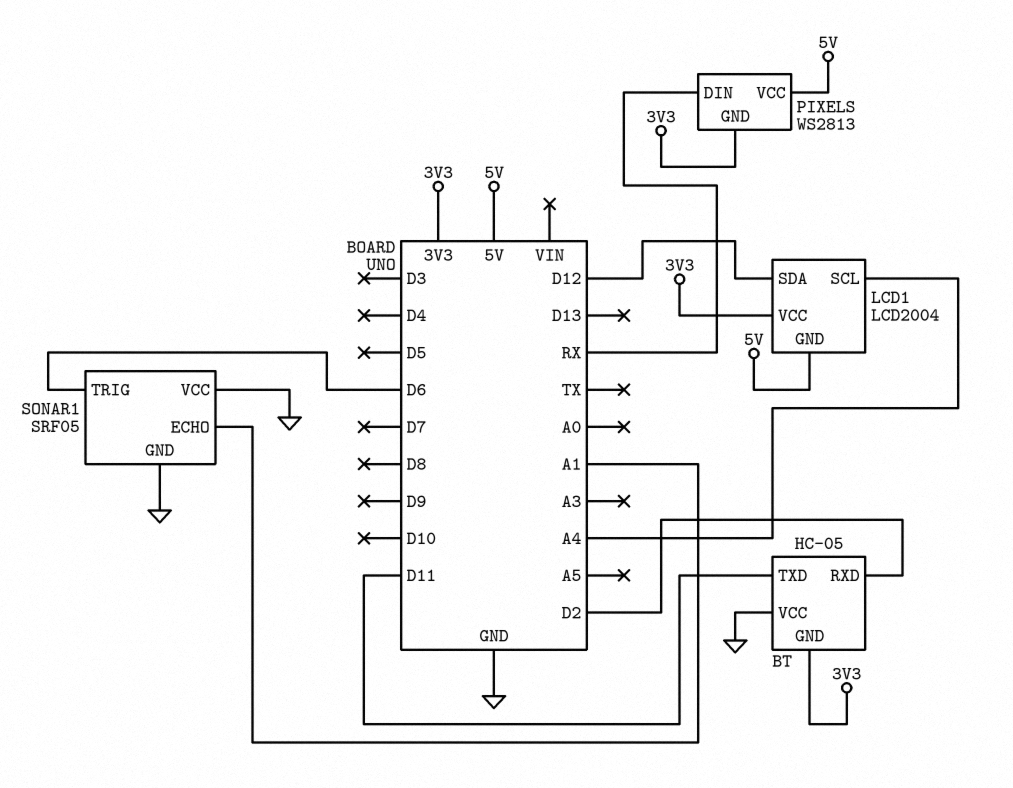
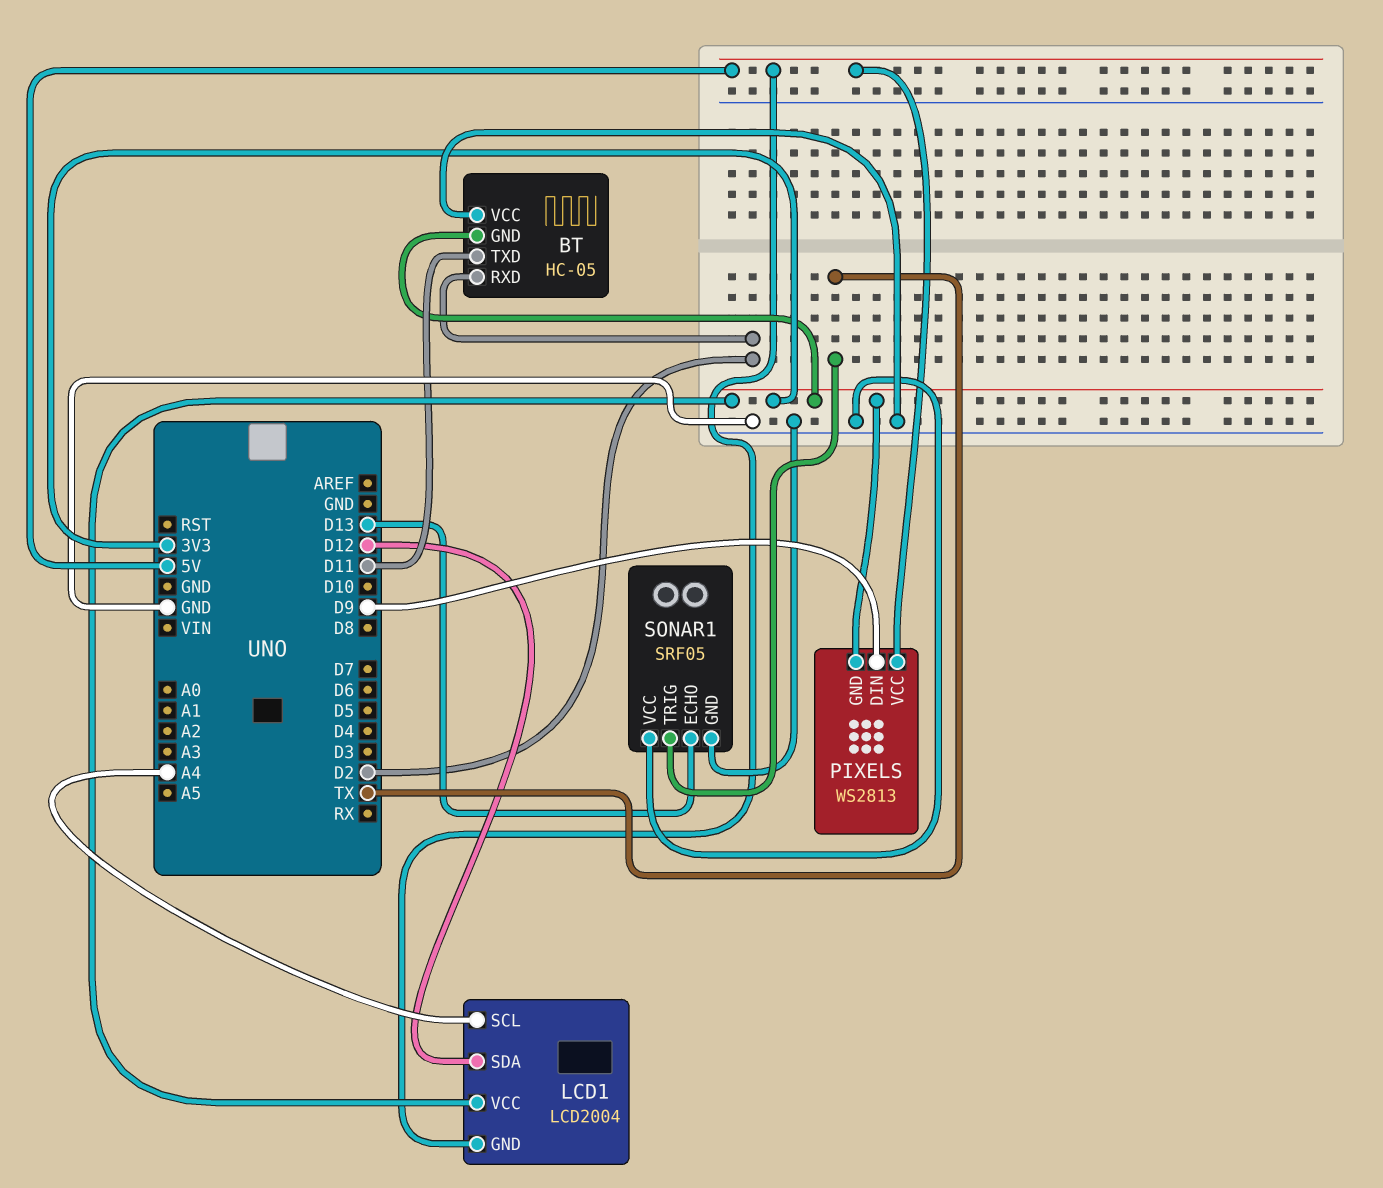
PIXELS pin DIN: RX -> D9
SONAR1 pin ECHO: A1 -> D13
SONAR1 pin TRIG: D6 -> TX

